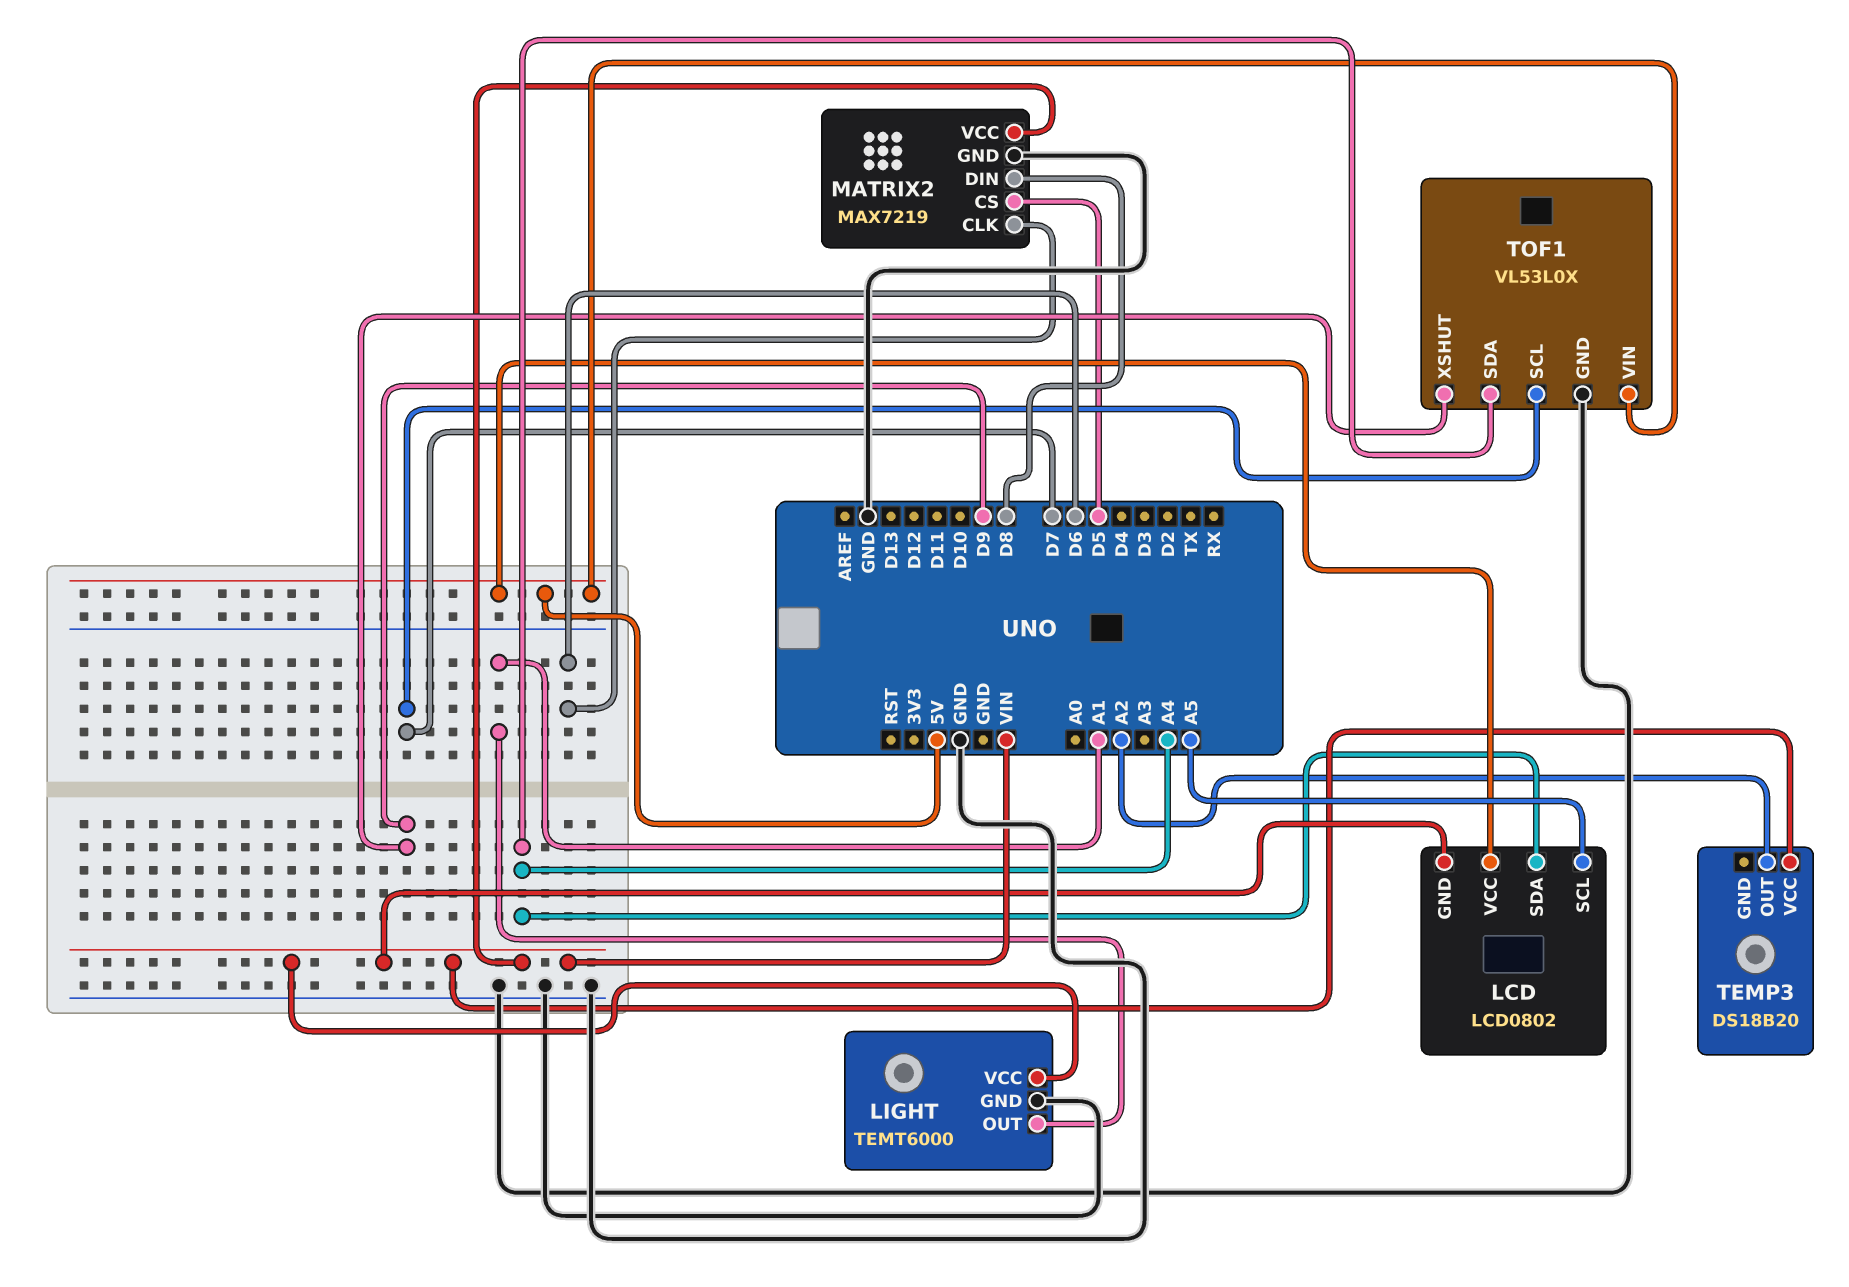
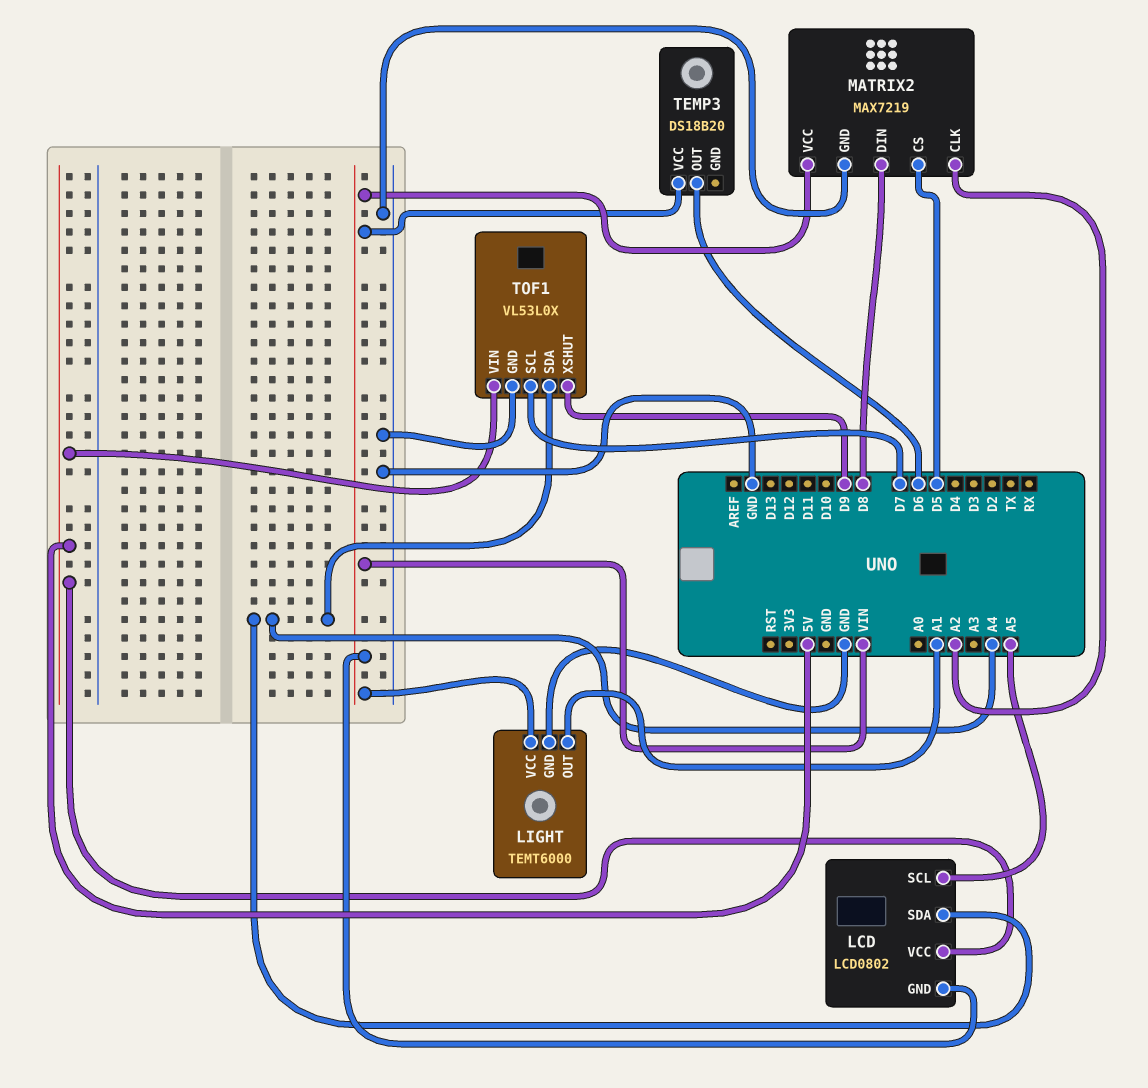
MATRIX2 pin CLK: D6 -> A2
TEMP3 pin OUT: A2 -> D6

